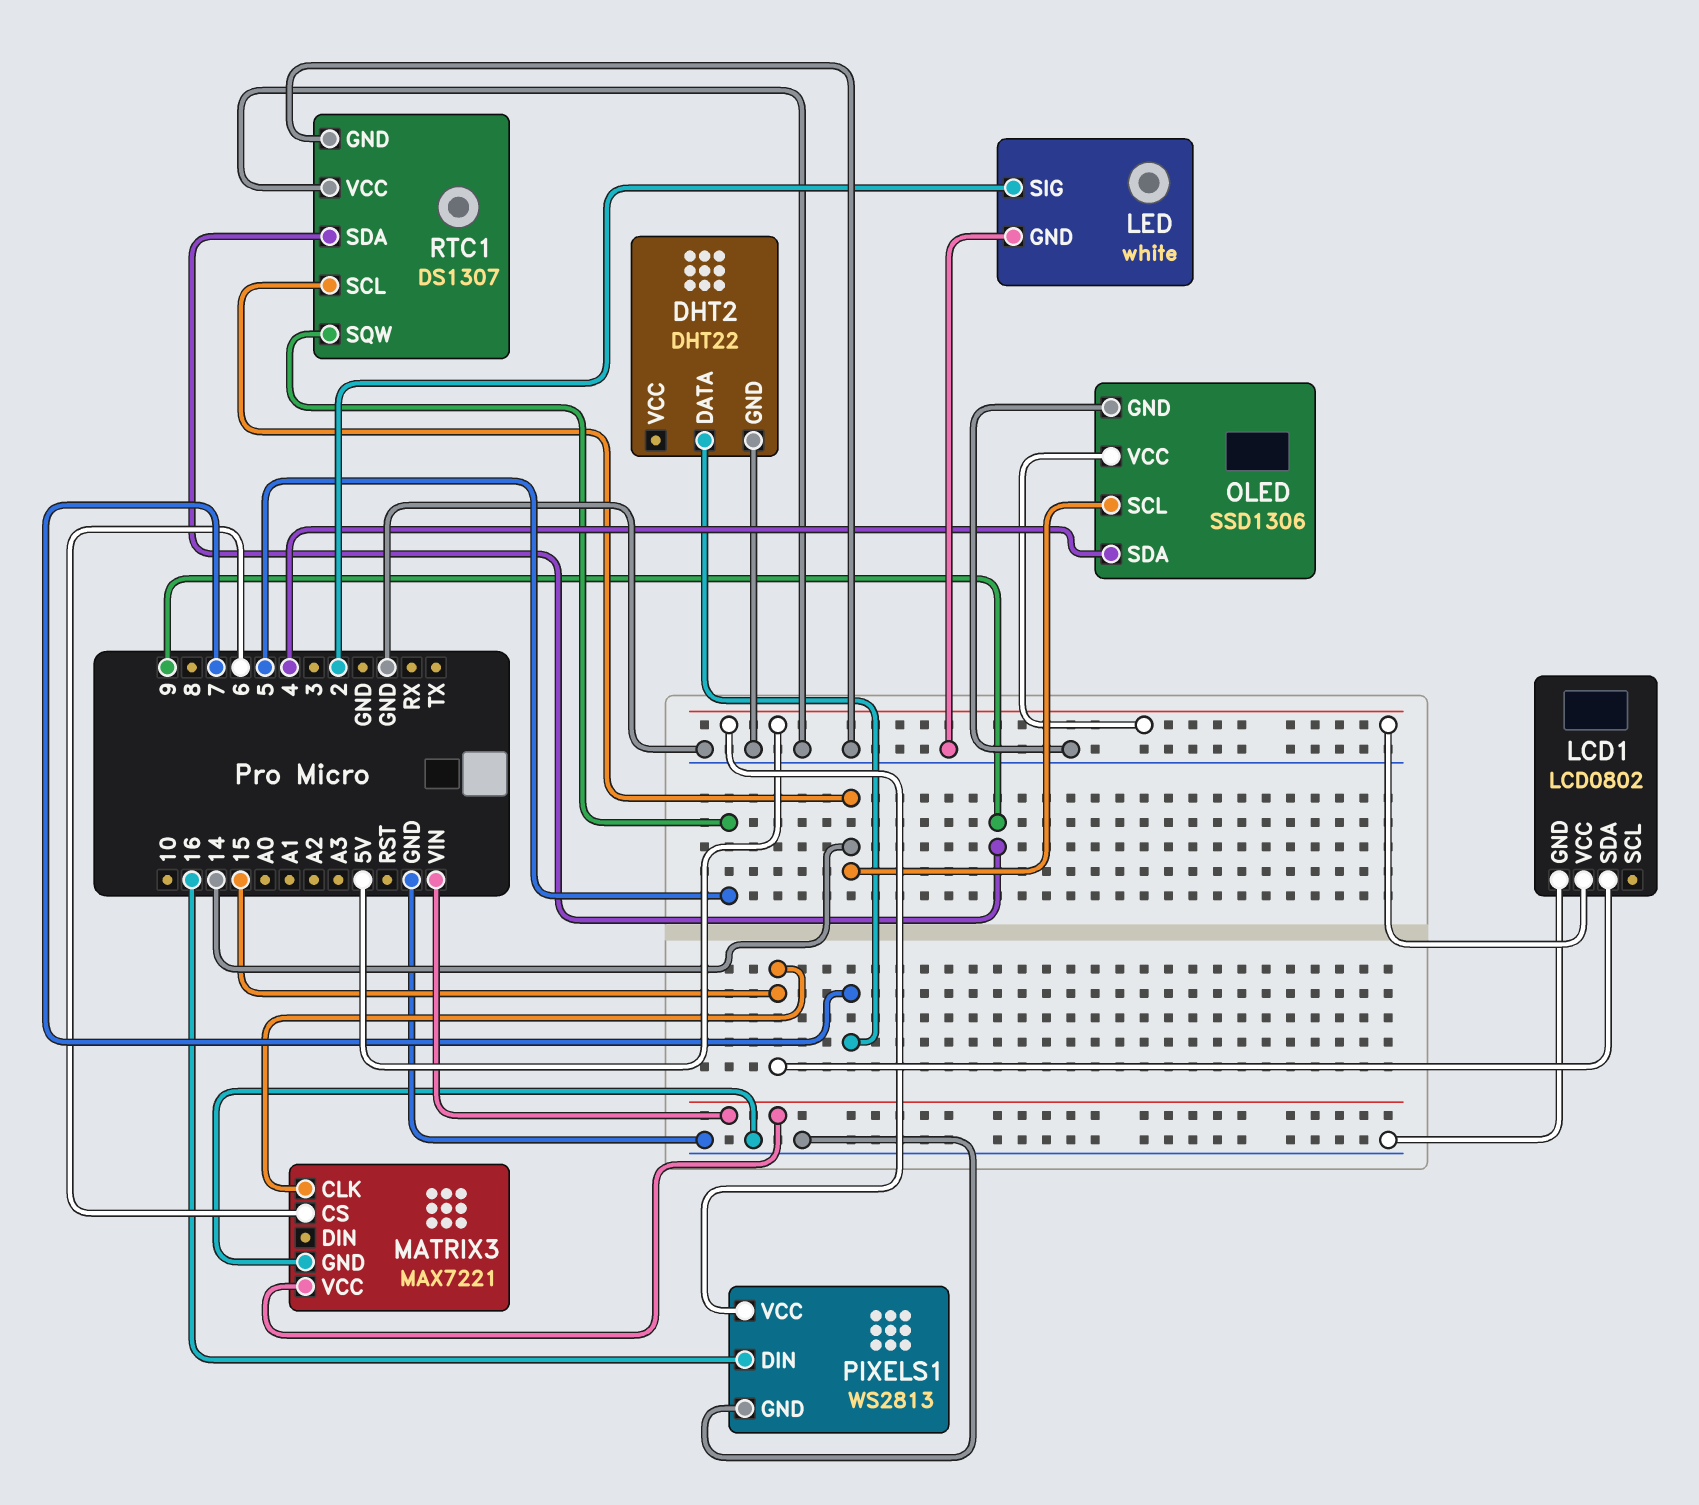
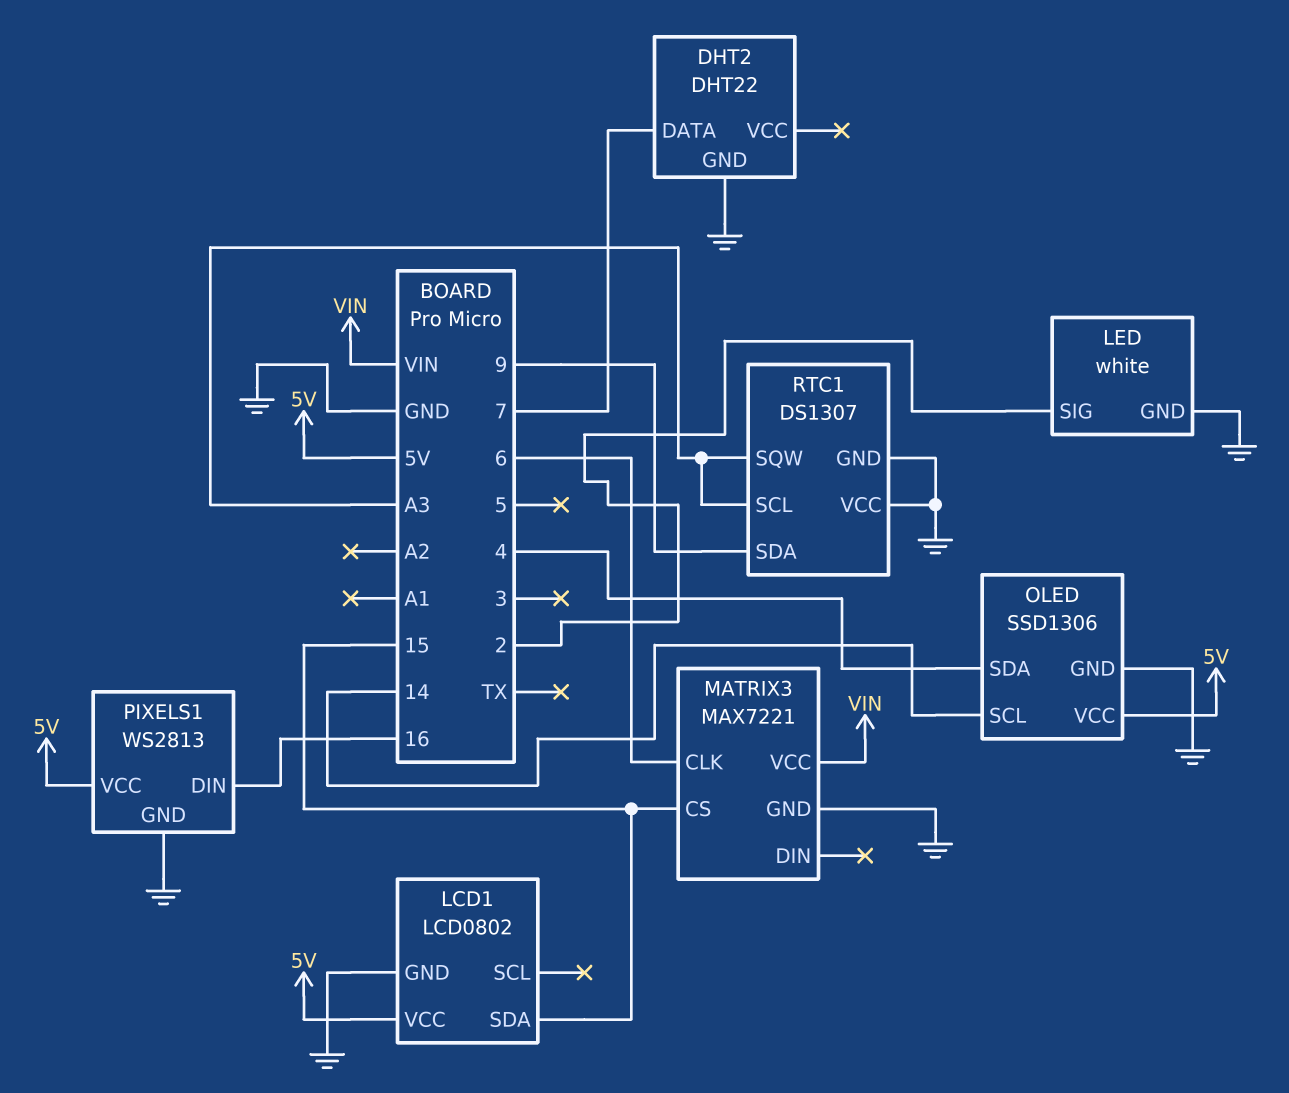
MATRIX3 pin CLK: 15 -> 6
MATRIX3 pin CS: 6 -> 15
RTC1 pin SCL: 14 -> A3
RTC1 pin SQW: 5 -> A3

